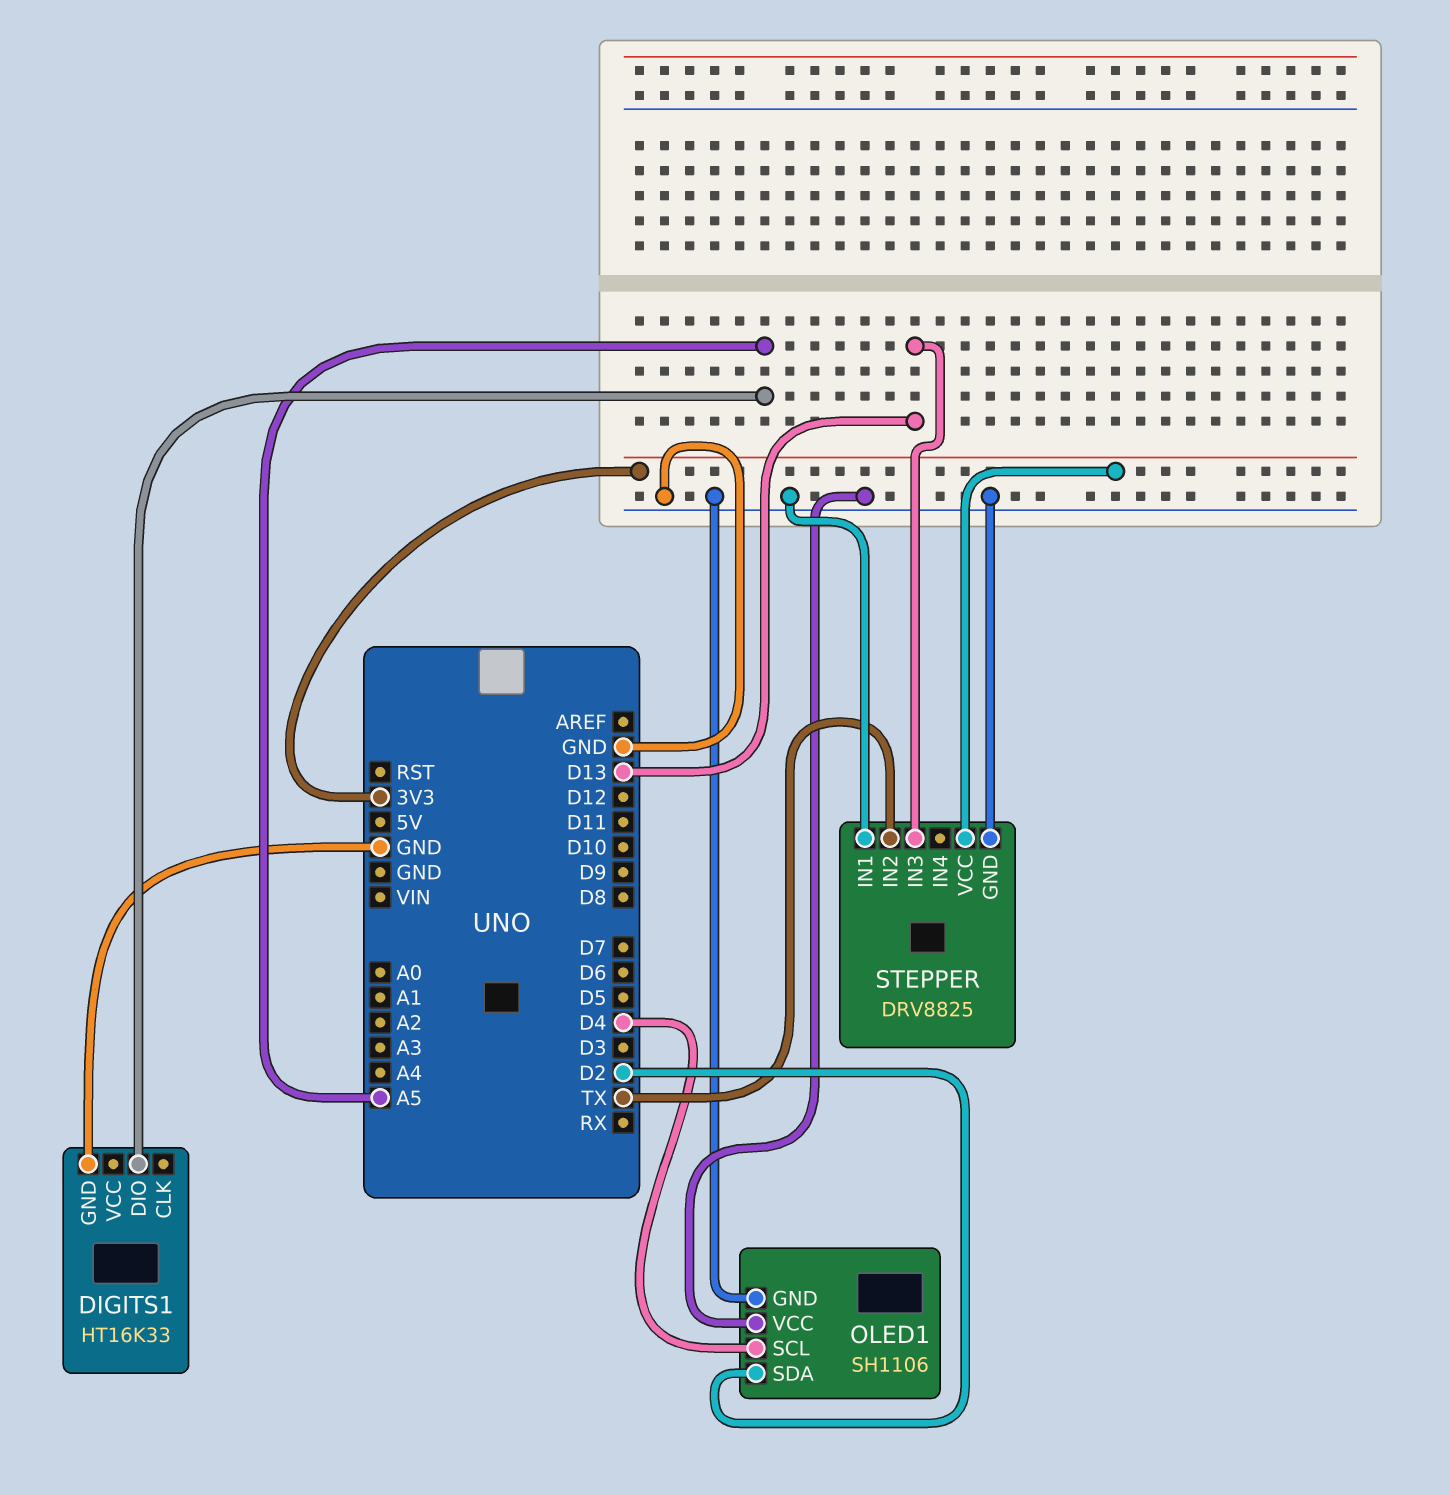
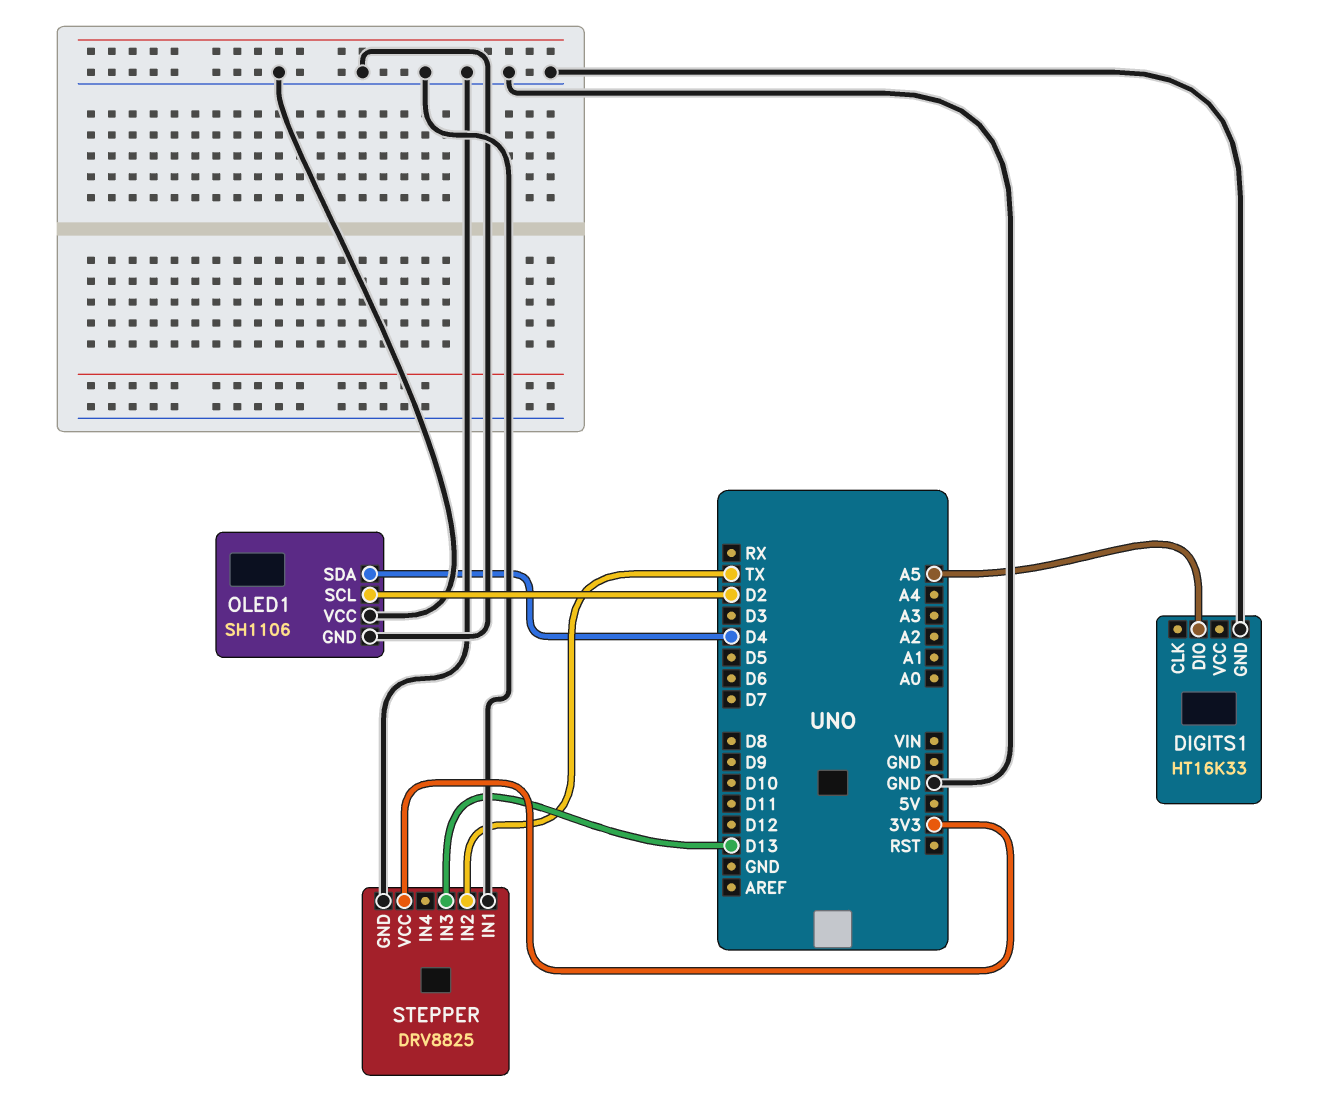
OLED1 pin SCL: D4 -> D2
OLED1 pin SDA: D2 -> D4

